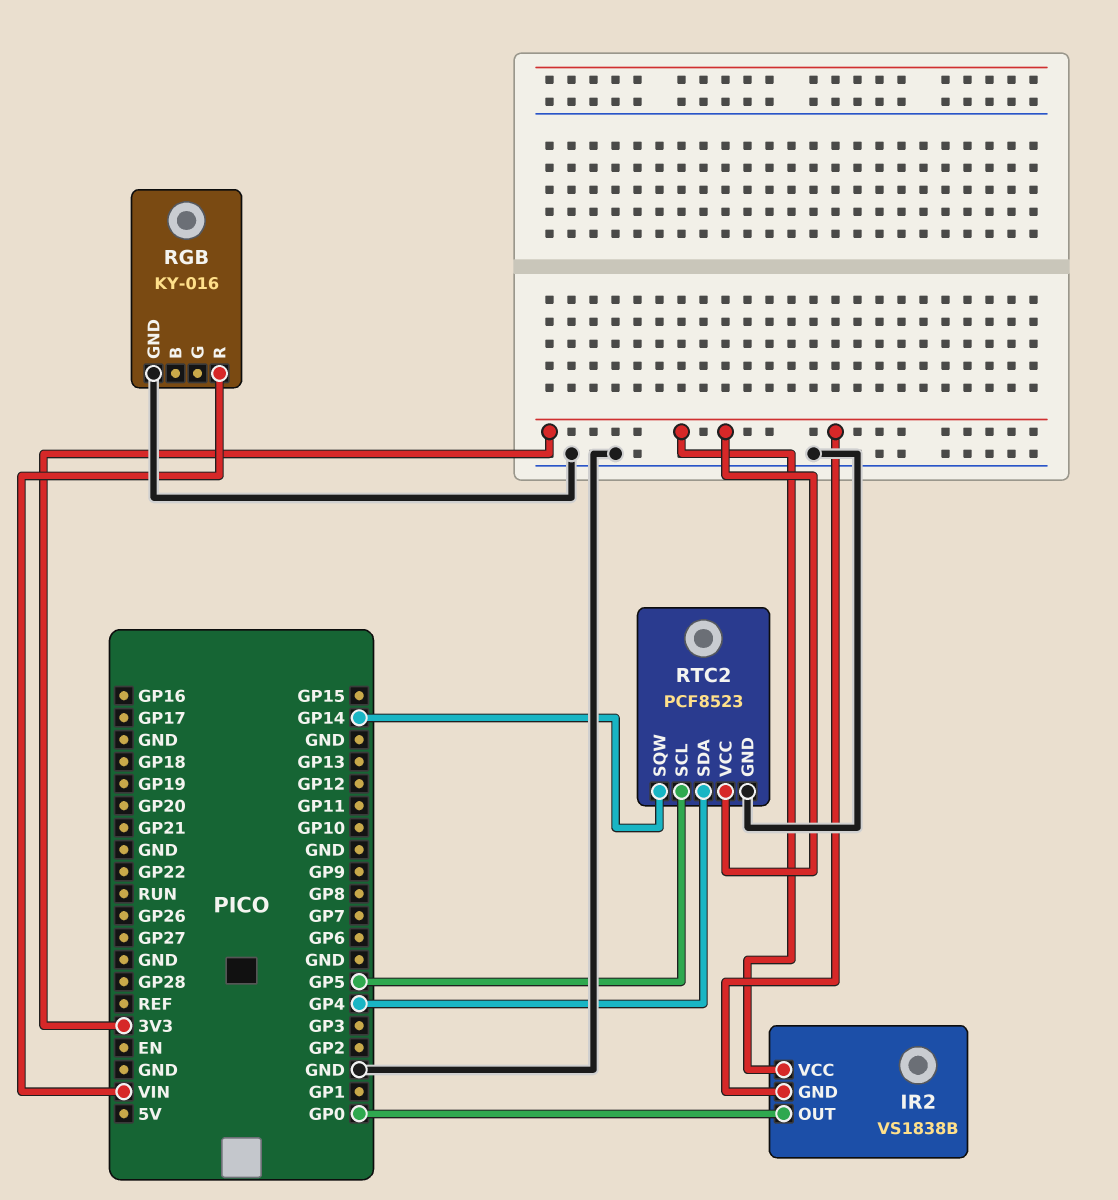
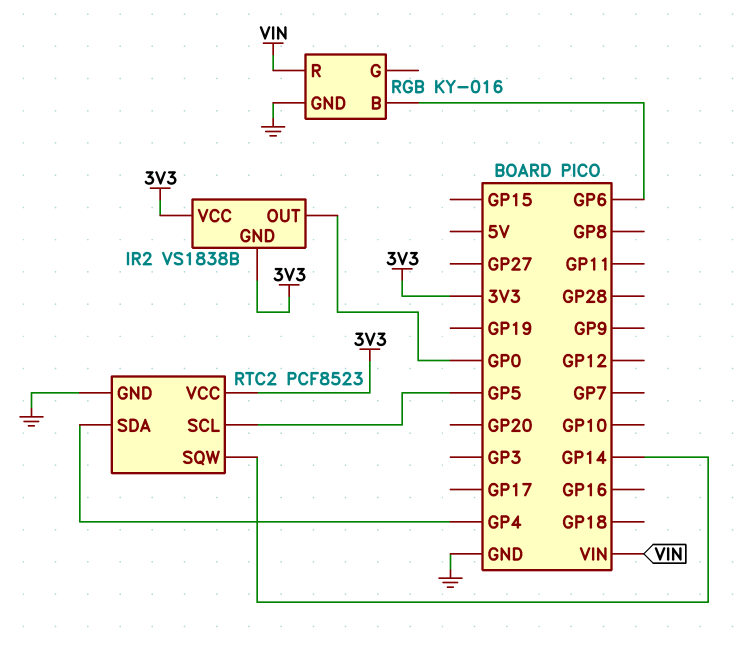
RGB pin B: none -> GP6

